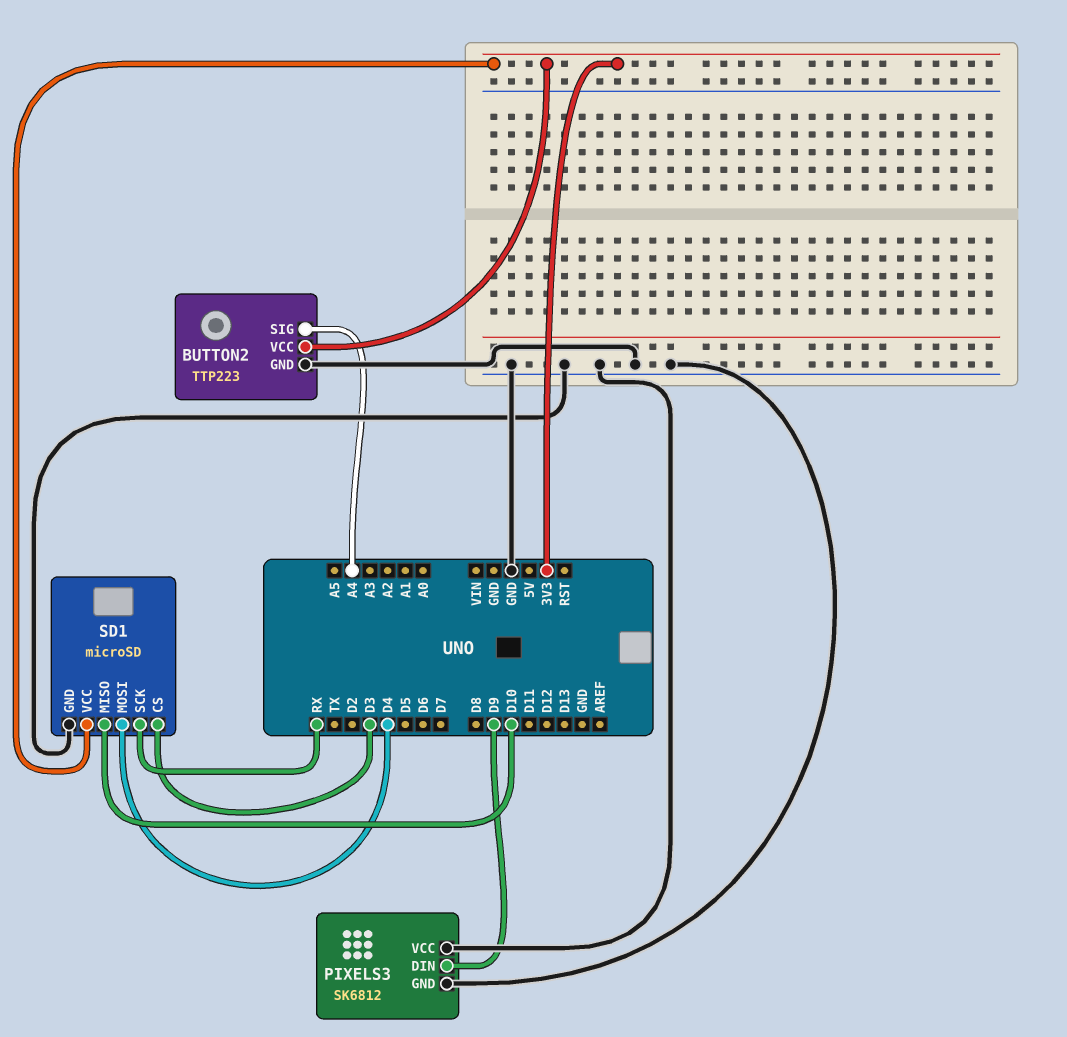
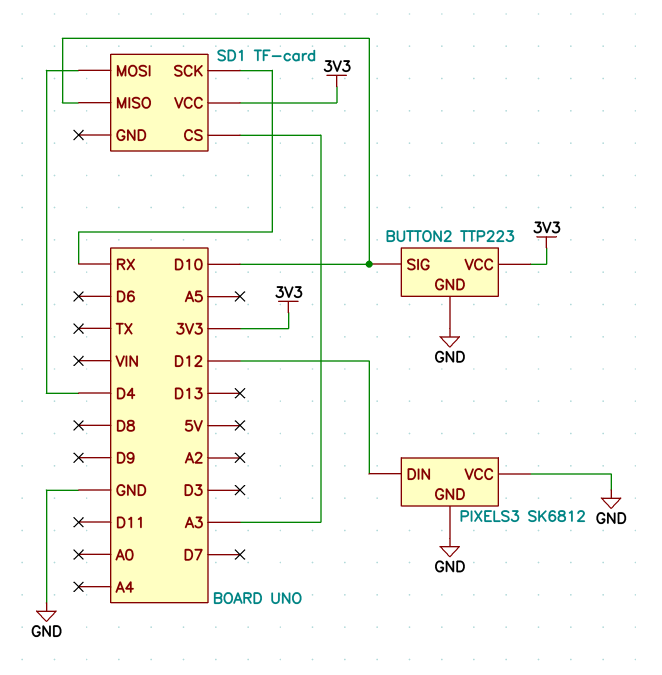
BUTTON2 pin SIG: A4 -> D10
PIXELS3 pin DIN: D9 -> D12
SD1: microSD -> TF-card
SD1 pin CS: D3 -> A3
SD1 pin GND: GND -> none

